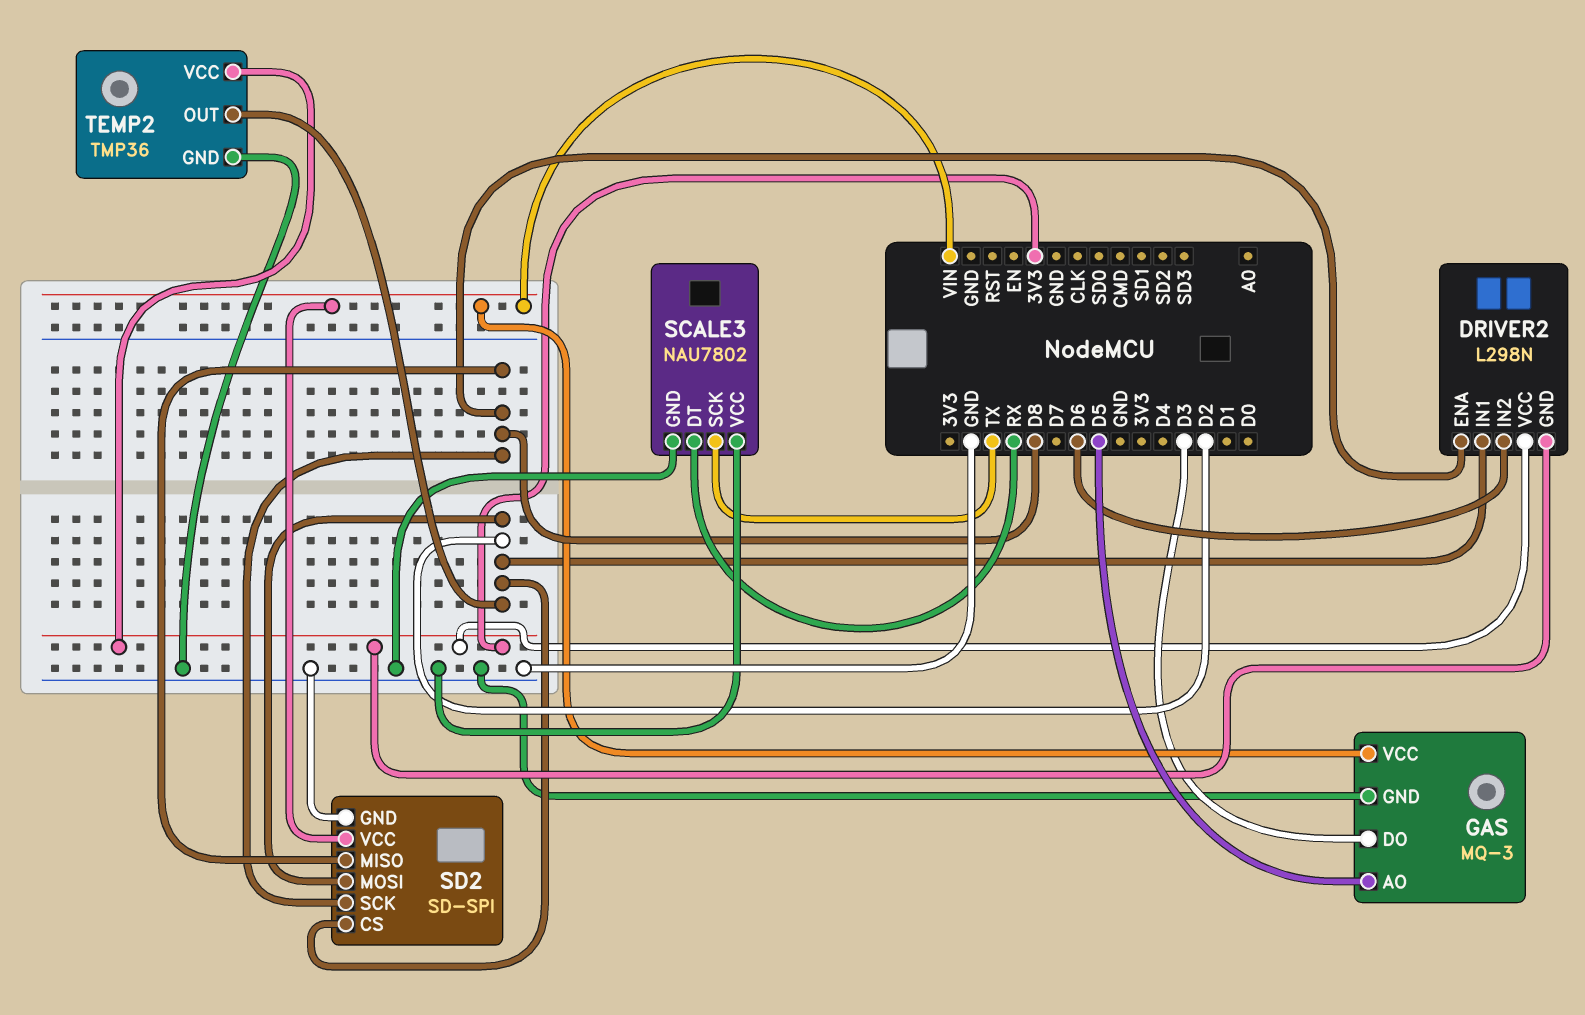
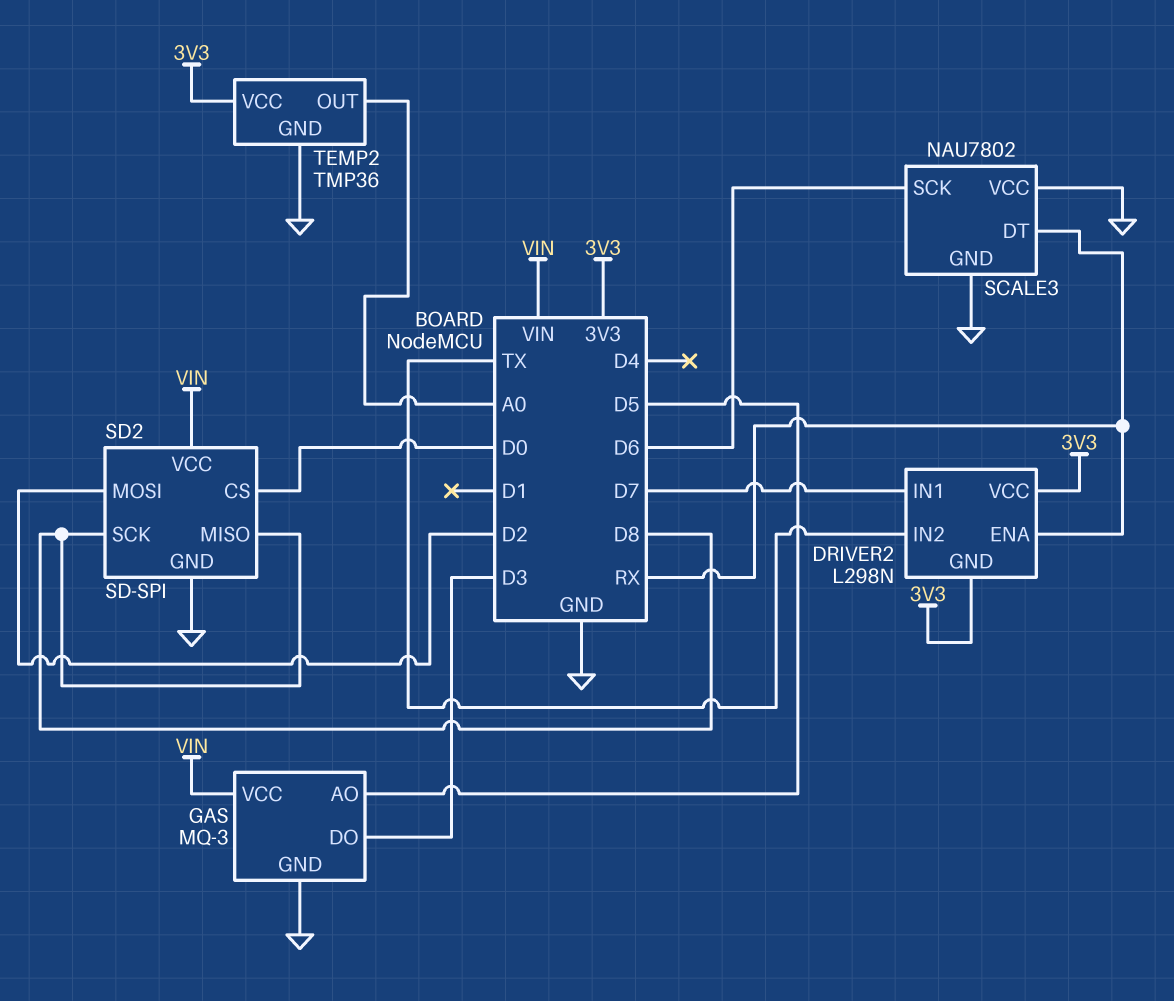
DRIVER2 pin ENA: D8 -> RX
DRIVER2 pin IN1: D2 -> D7
DRIVER2 pin IN2: D6 -> TX
SCALE3 pin SCK: TX -> D6
SD2 pin CS: D2 -> D0
TEMP2 pin OUT: D2 -> A0

